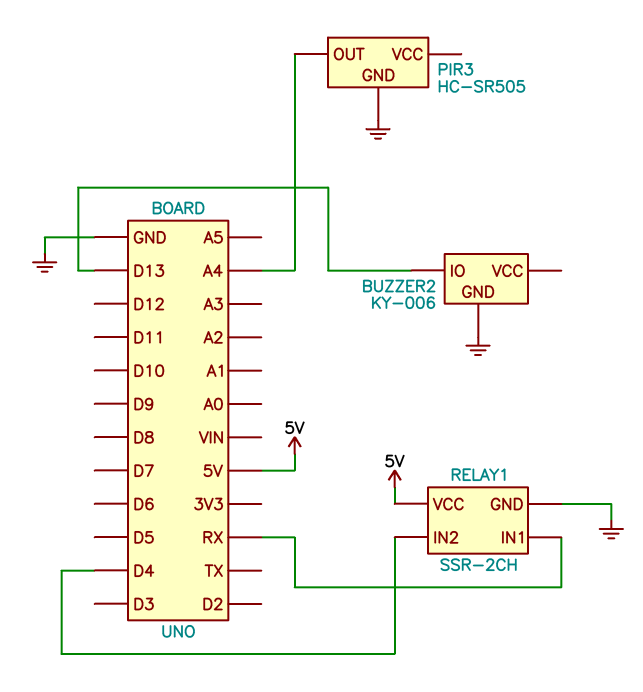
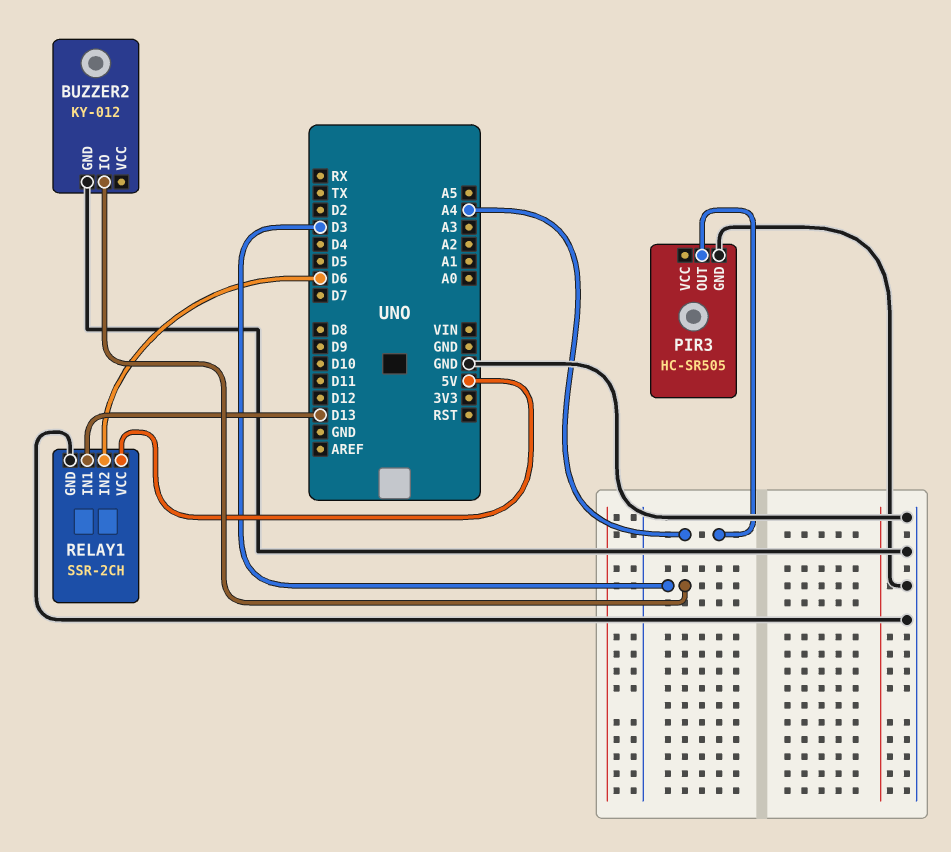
BUZZER2: KY-006 -> KY-012
BUZZER2 pin IO: D13 -> D3
RELAY1 pin IN1: RX -> D13
RELAY1 pin IN2: D4 -> D6

